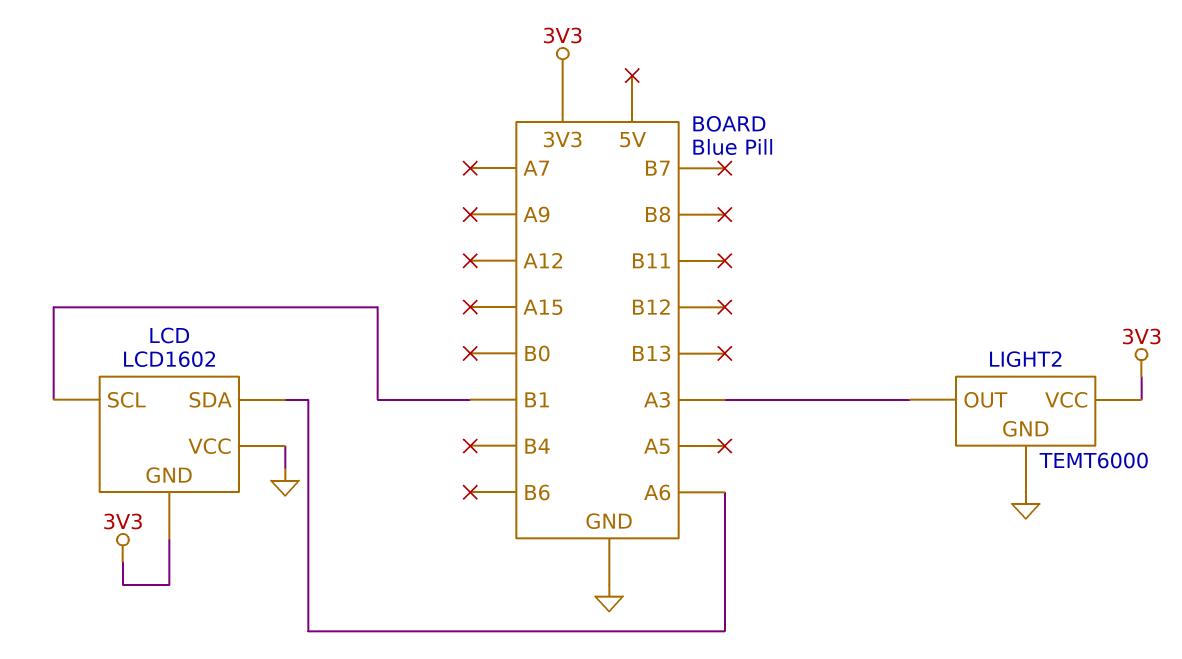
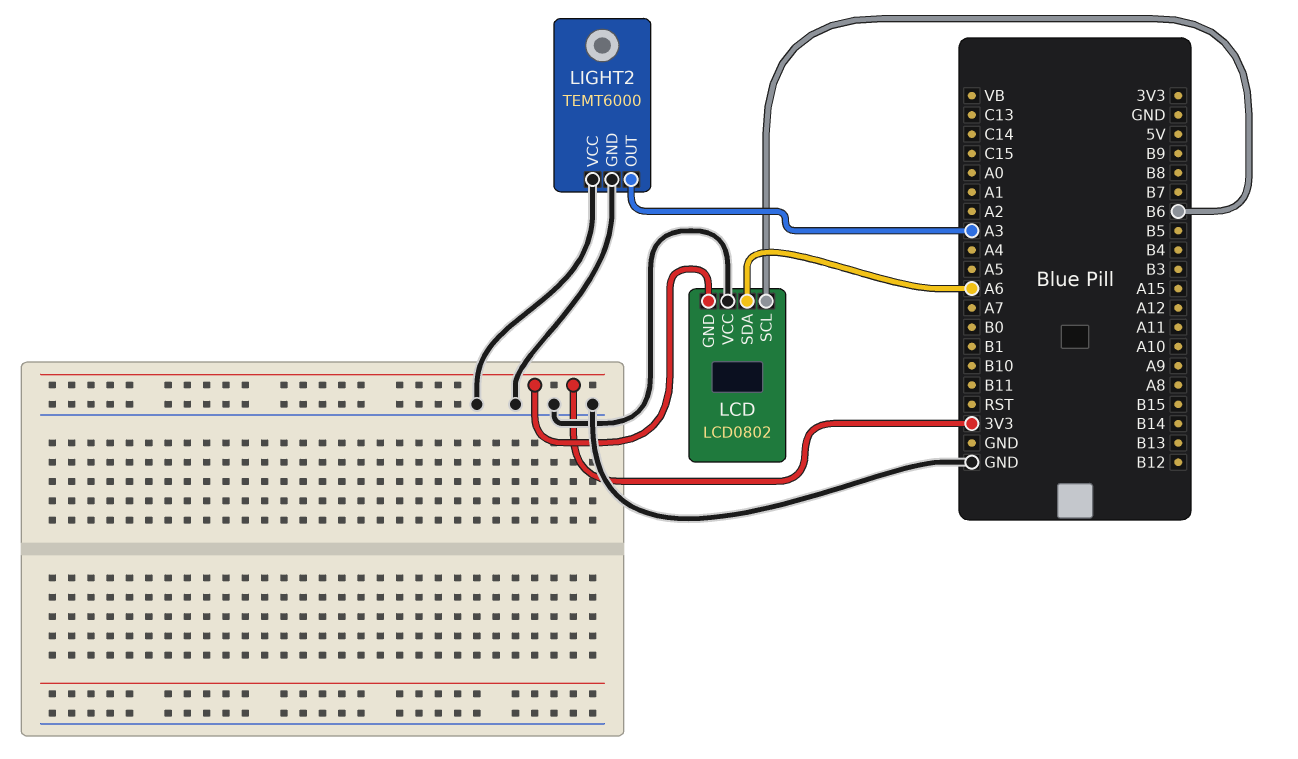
LCD: LCD1602 -> LCD0802
LCD pin SCL: B1 -> B6
LIGHT2 pin VCC: 3V3 -> GND

